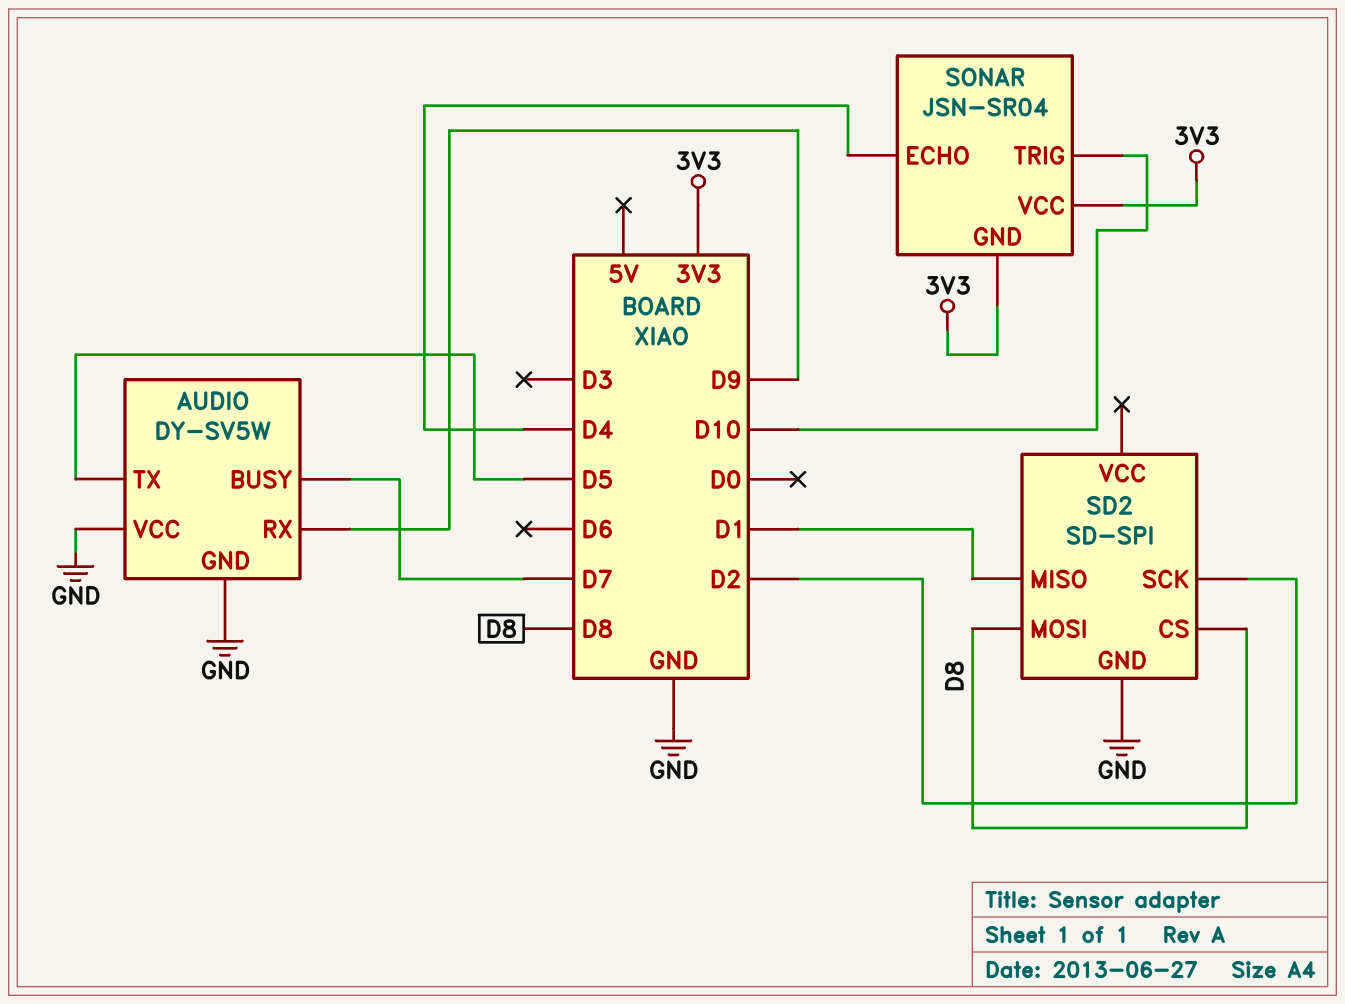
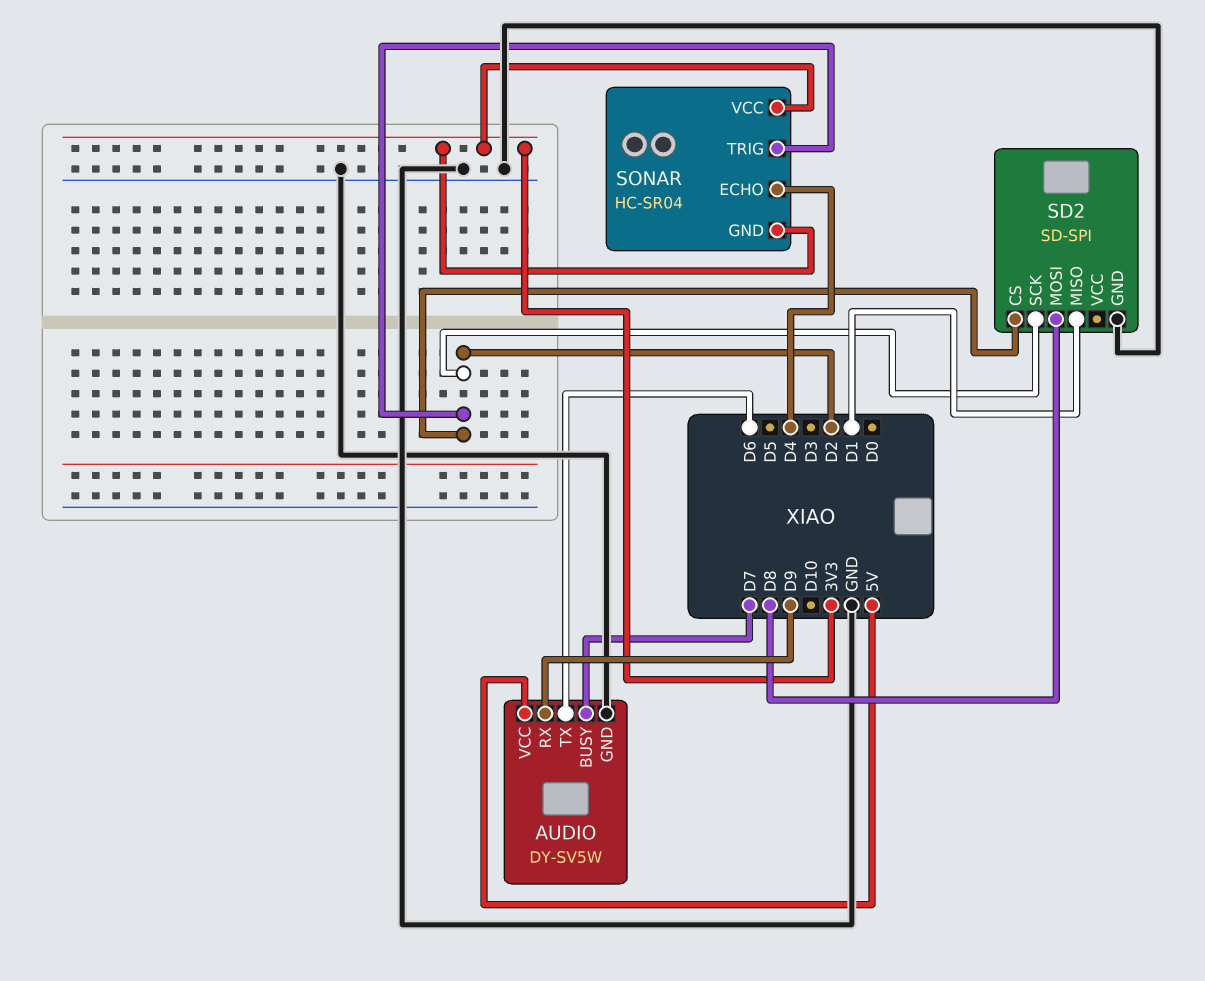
AUDIO pin TX: D5 -> D6
AUDIO pin VCC: GND -> 5V
SD2 pin CS: D8 -> D2
SONAR: JSN-SR04 -> HC-SR04
SONAR pin TRIG: D10 -> D2

